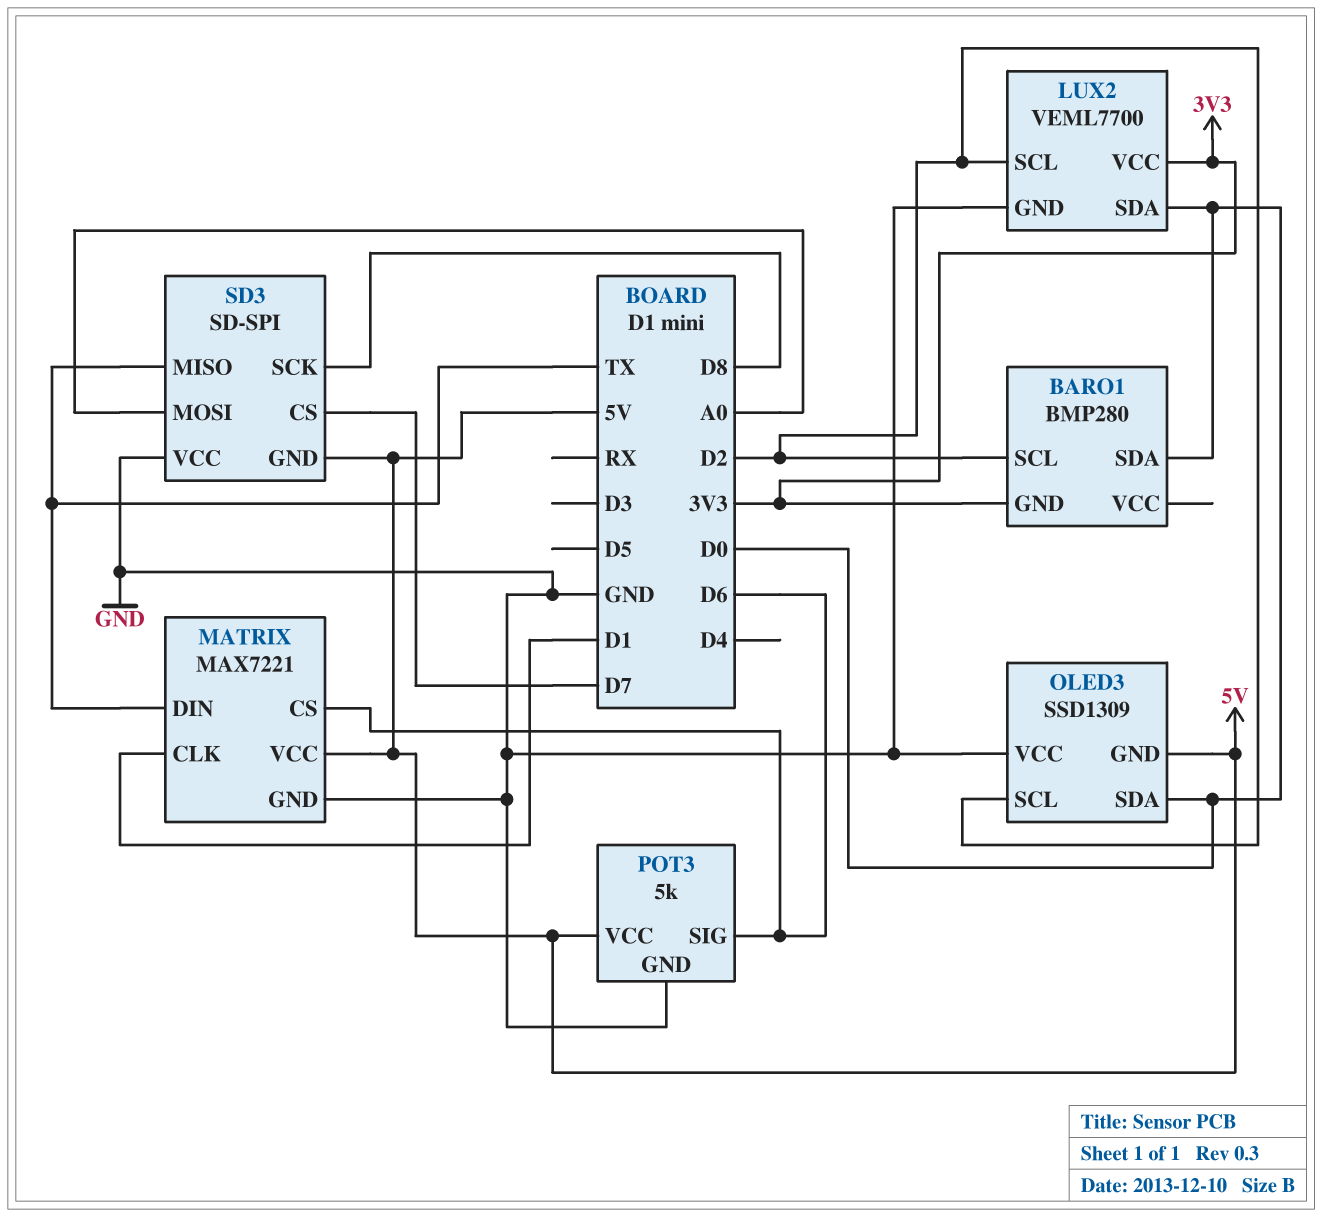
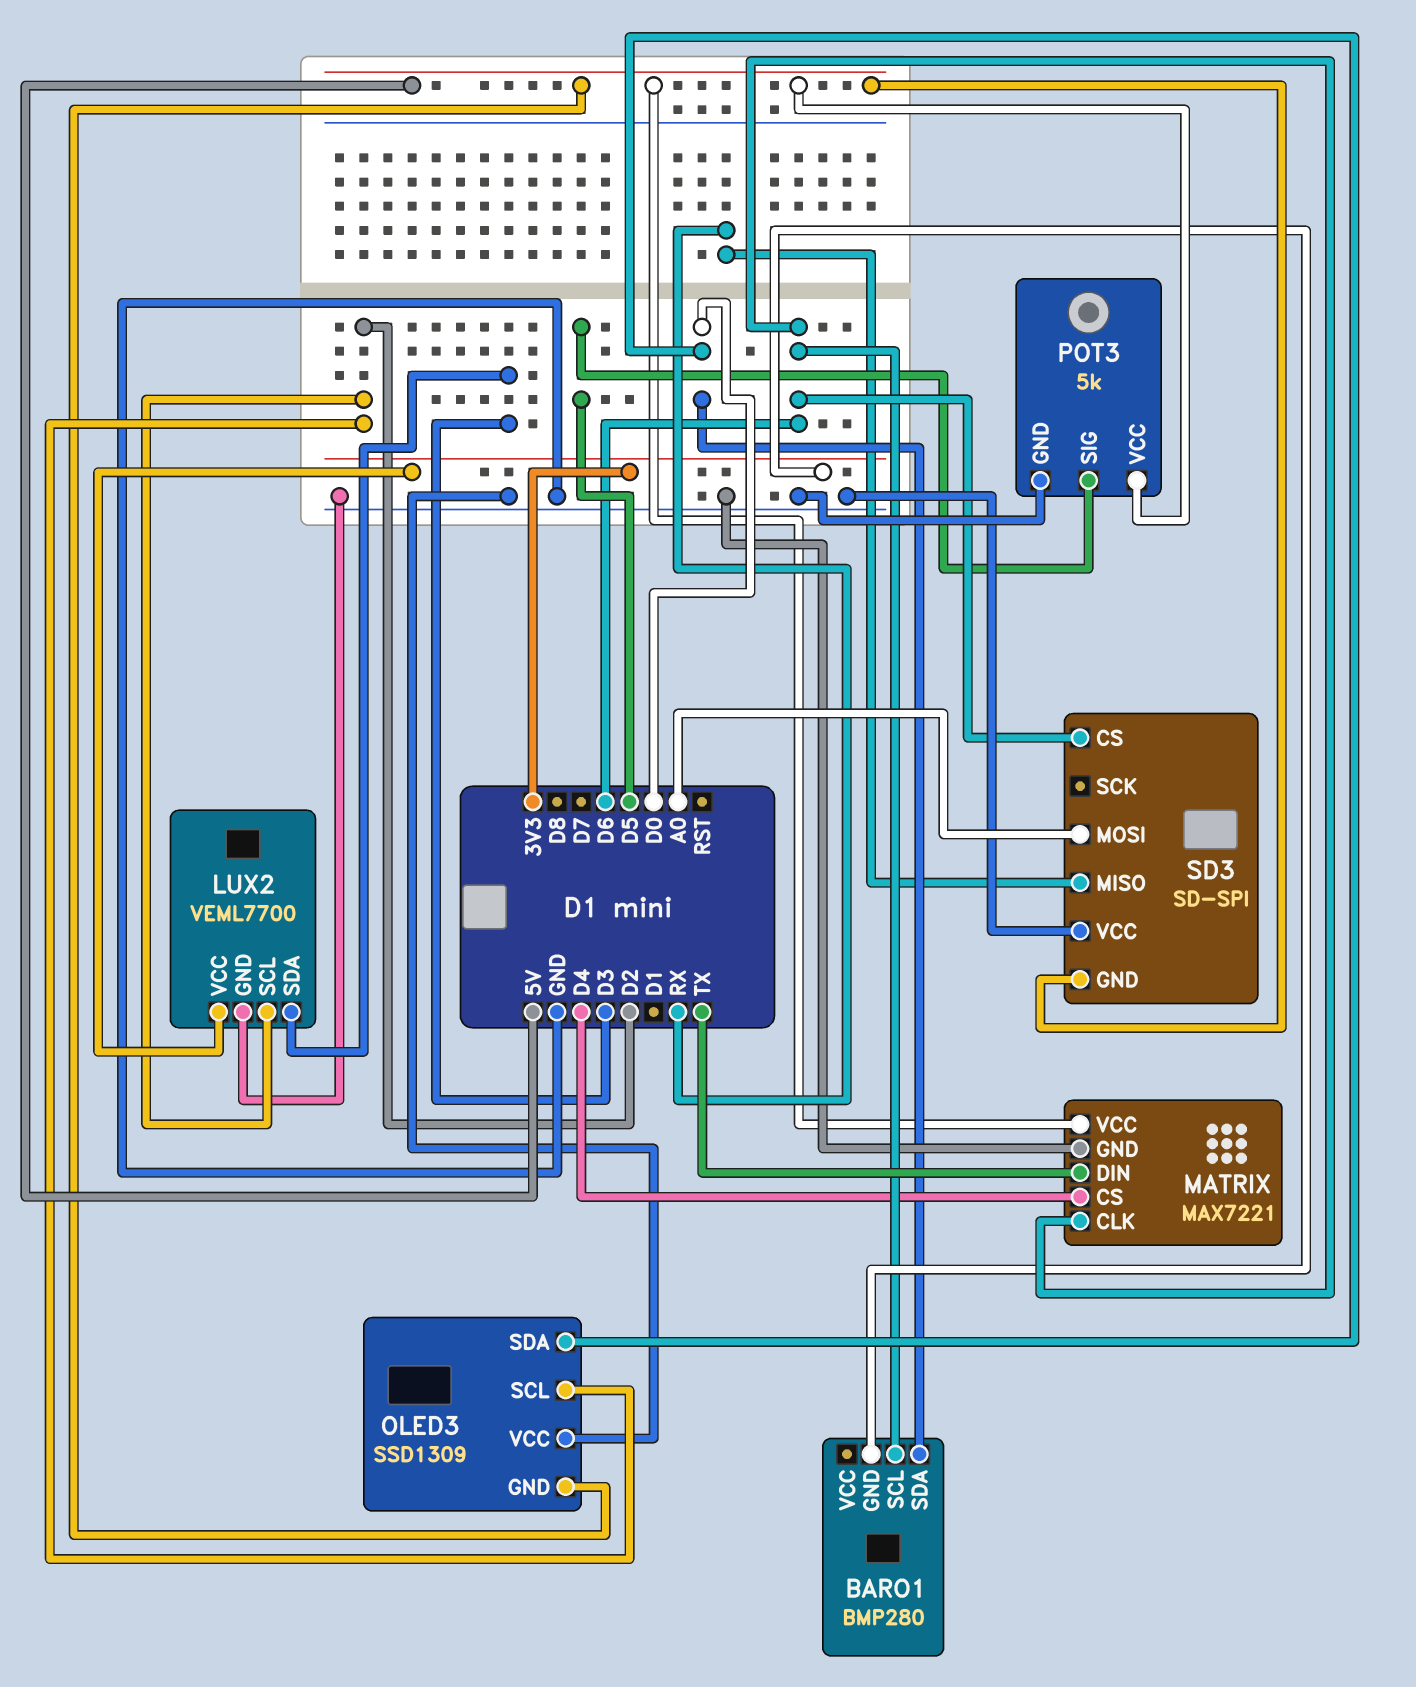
BARO1 pin SCL: D2 -> D6
LUX2 pin SDA: D0 -> D3
MATRIX pin CLK: D1 -> D6
MATRIX pin CS: D6 -> D4
POT3 pin SIG: D6 -> D5
SD3 pin CS: D7 -> D6
SD3 pin MISO: TX -> RX
SD3 pin SCK: D8 -> none

